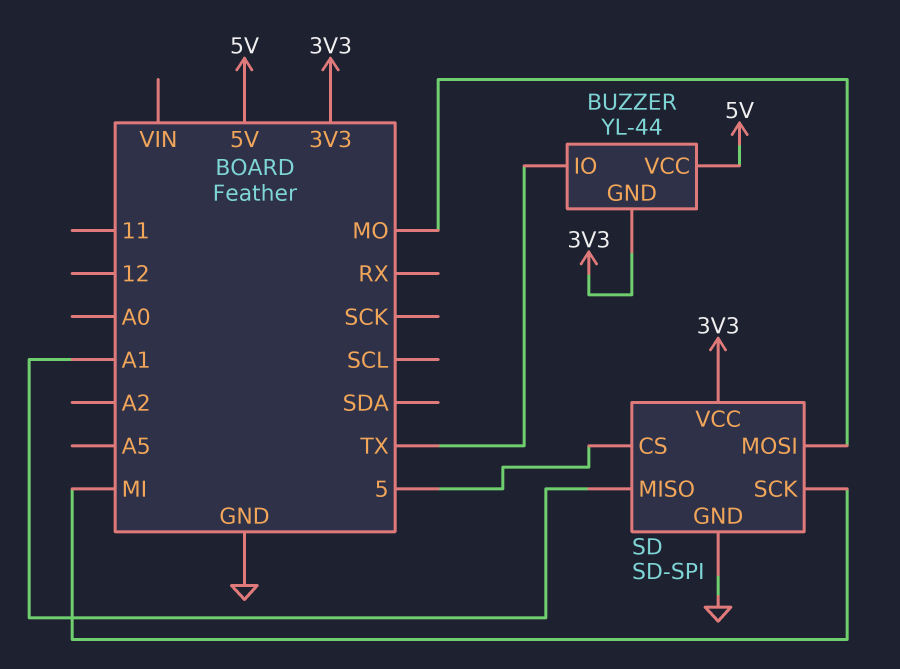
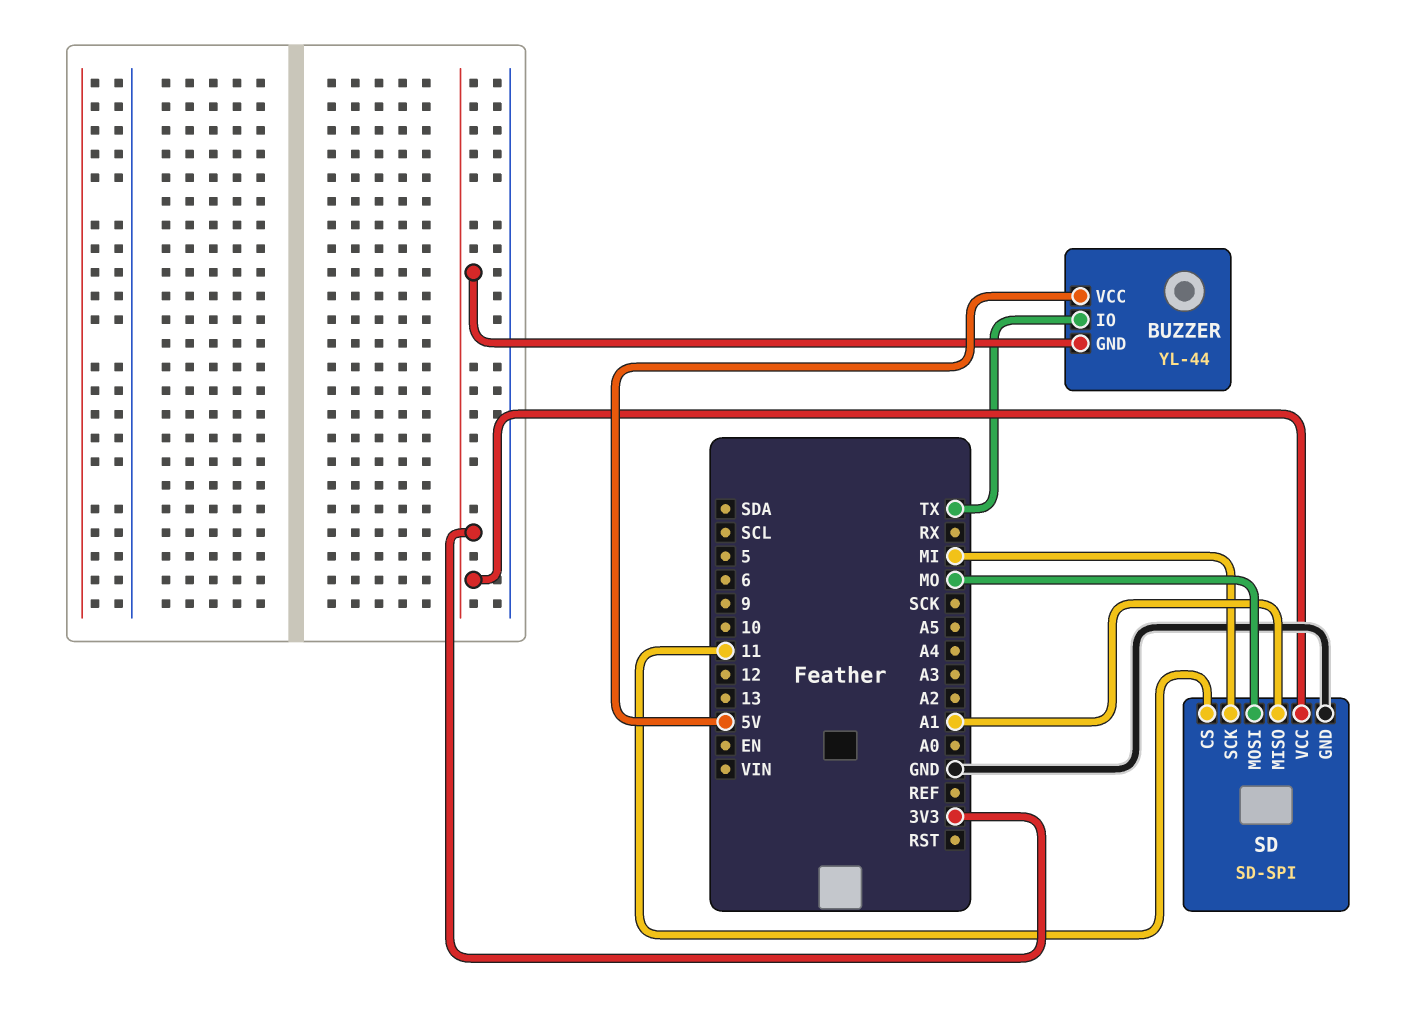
SD pin CS: 5 -> 11

